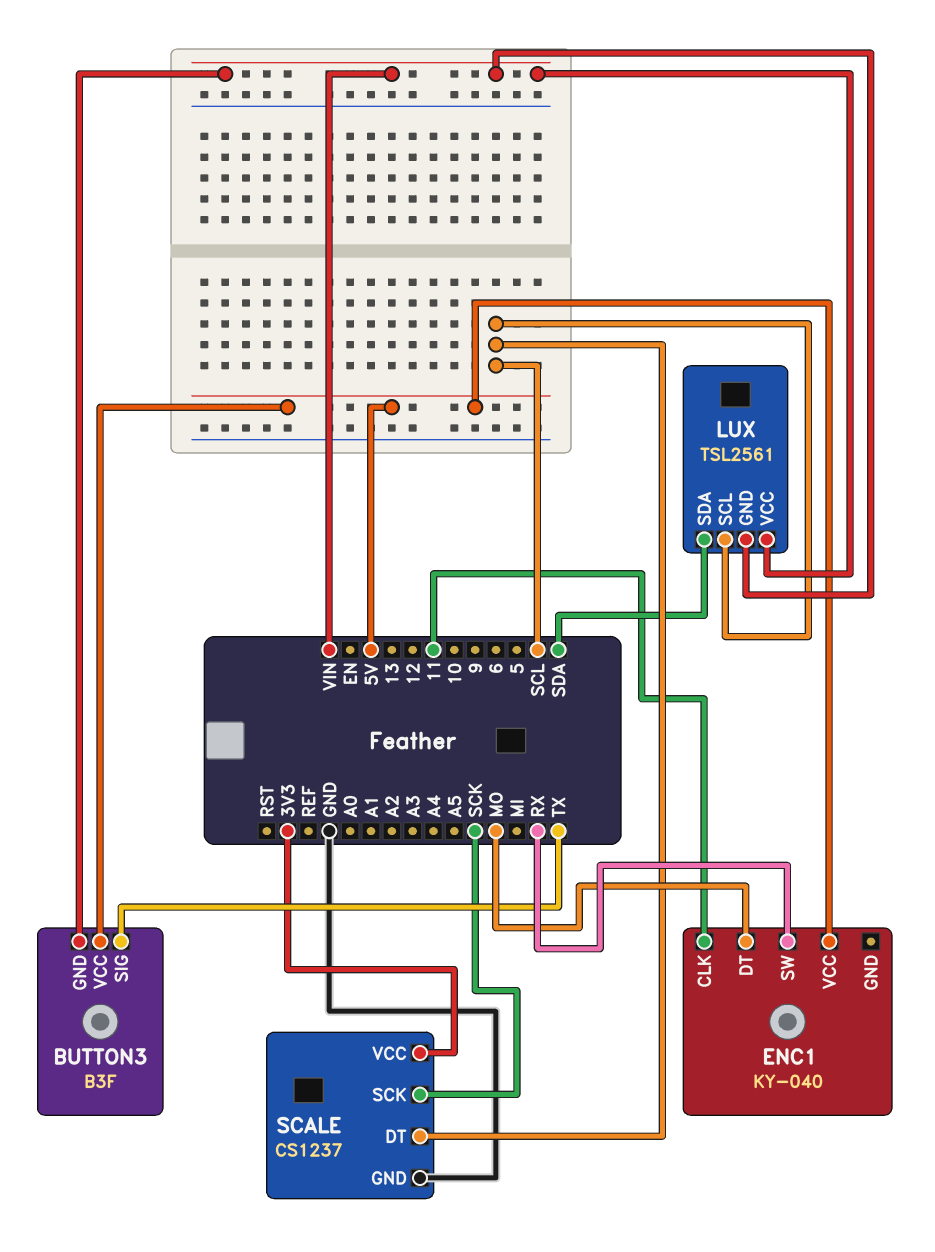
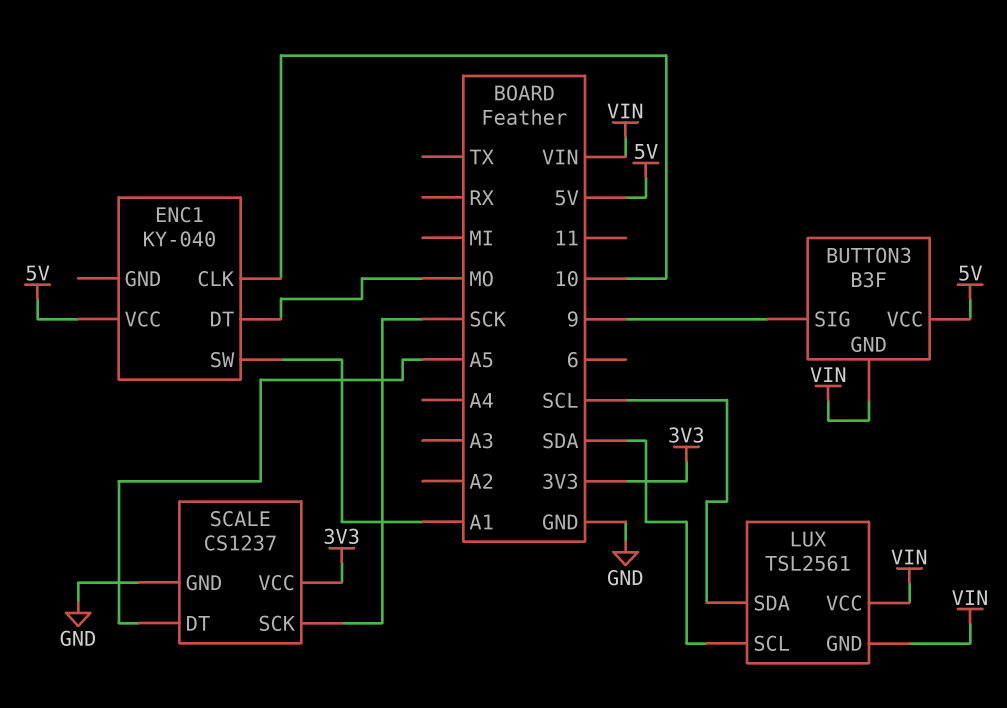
BUTTON3 pin SIG: TX -> 9
ENC1 pin CLK: 11 -> 10
ENC1 pin SW: RX -> A1
LUX pin SCL: SCL -> SDA
LUX pin SDA: SDA -> SCL
SCALE pin DT: SCL -> A5

